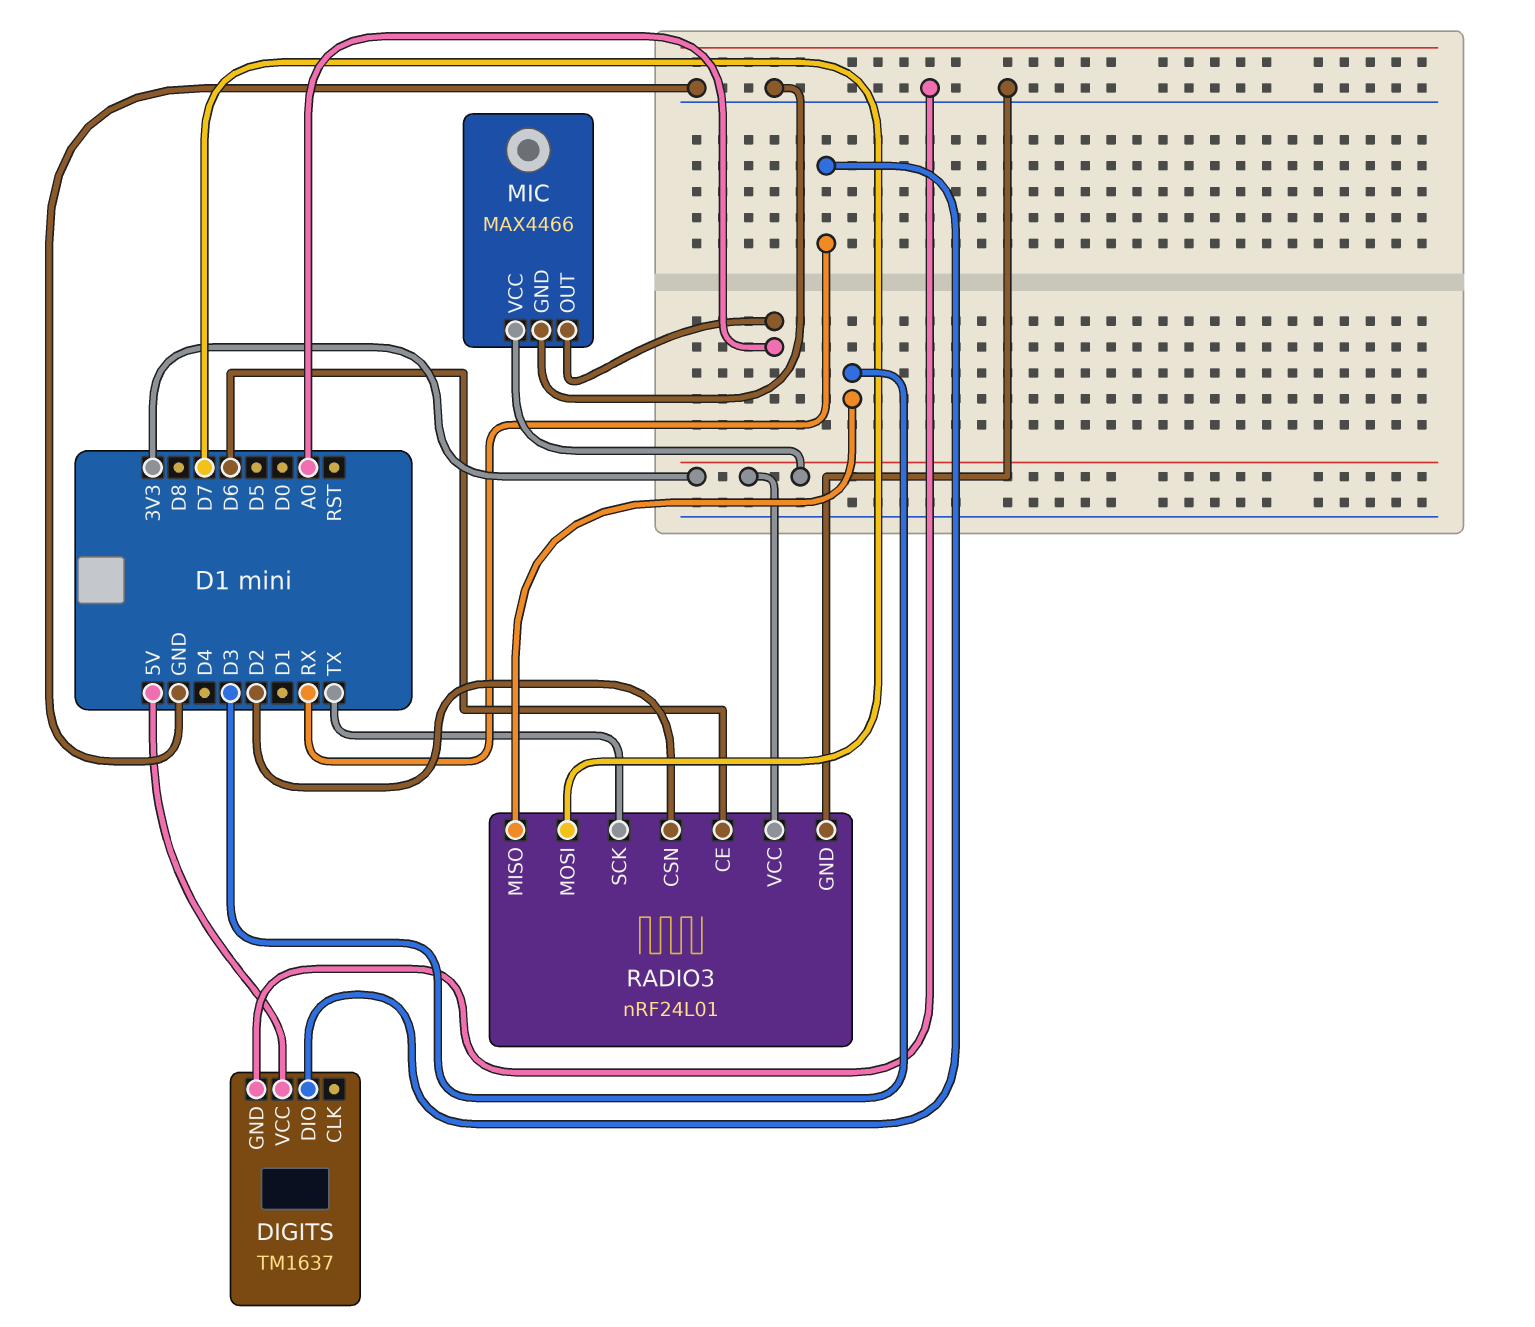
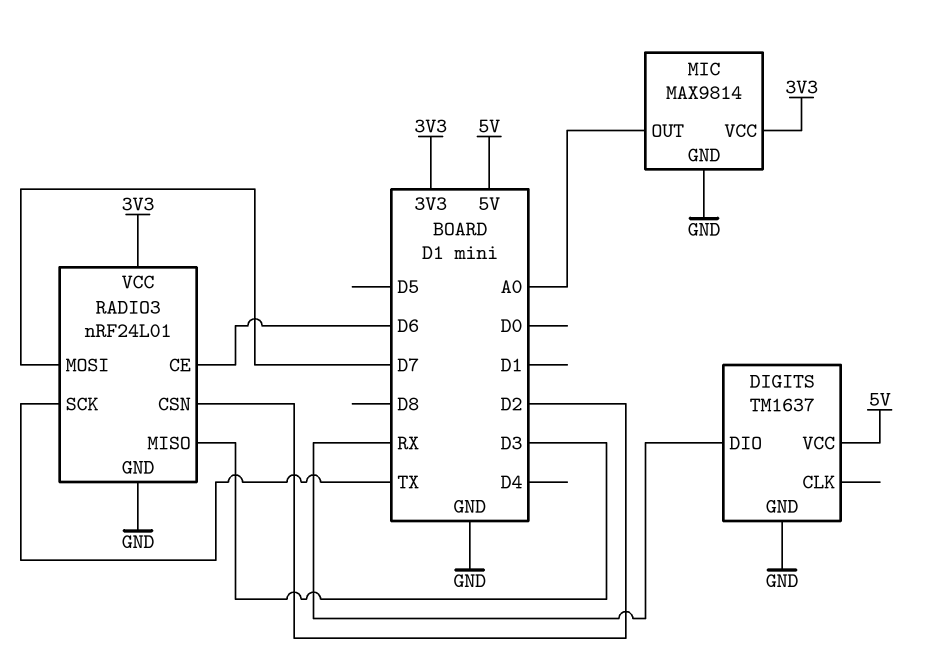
MIC: MAX4466 -> MAX9814

